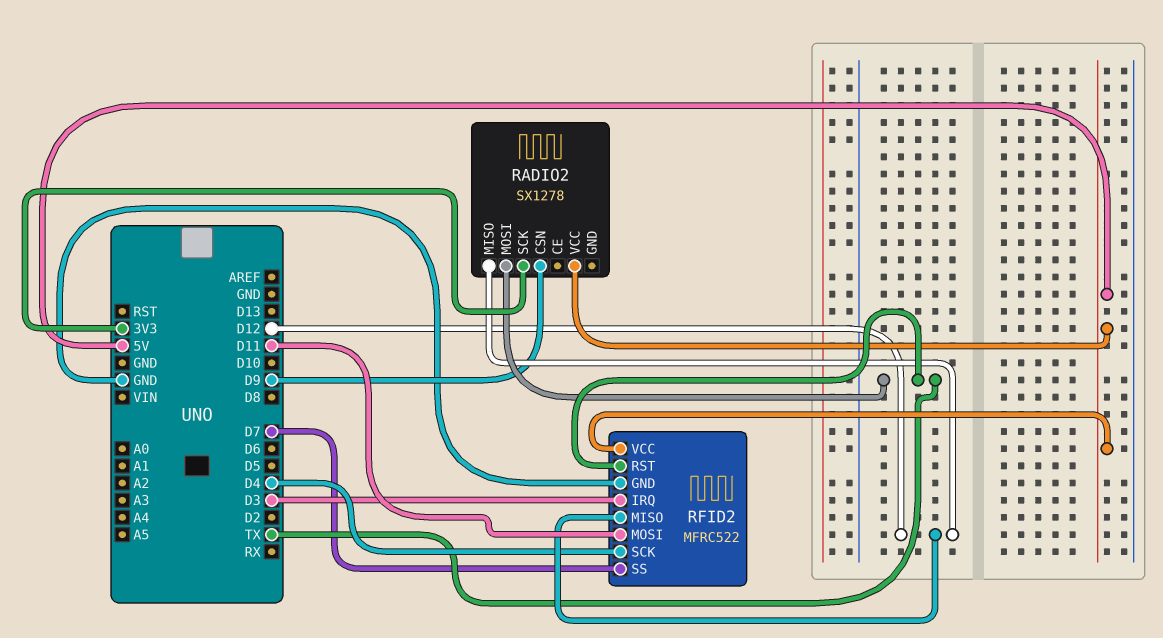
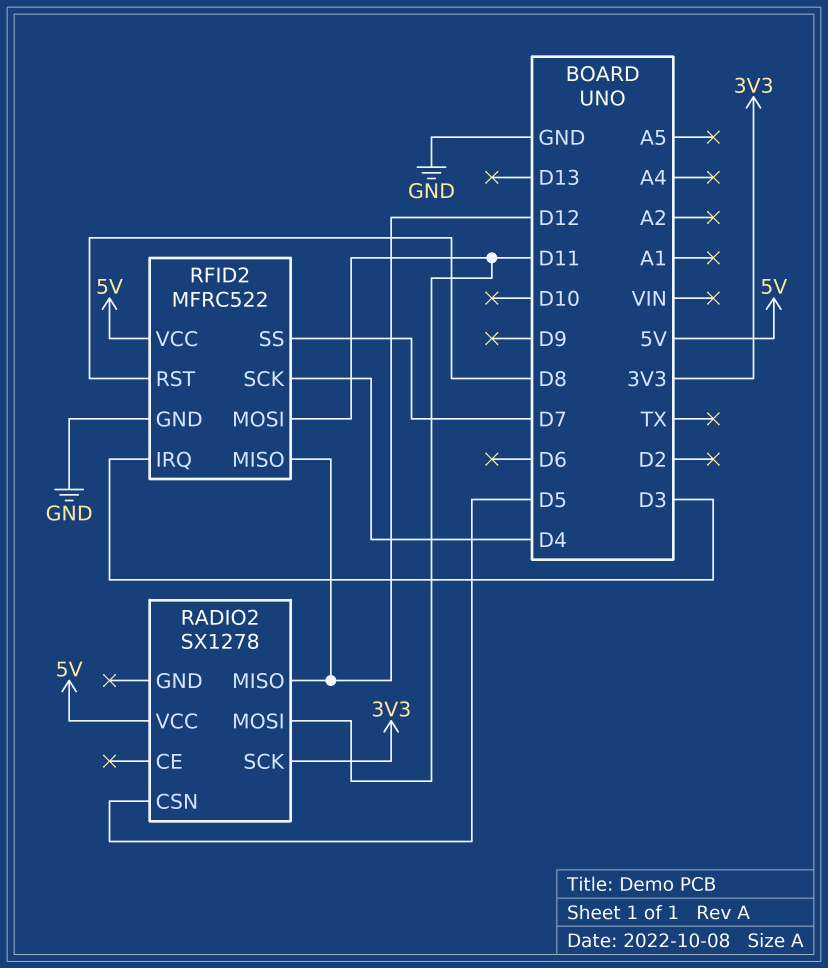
RADIO2 pin CSN: D9 -> D5
RADIO2 pin MOSI: TX -> D11
RFID2 pin RST: TX -> D8

